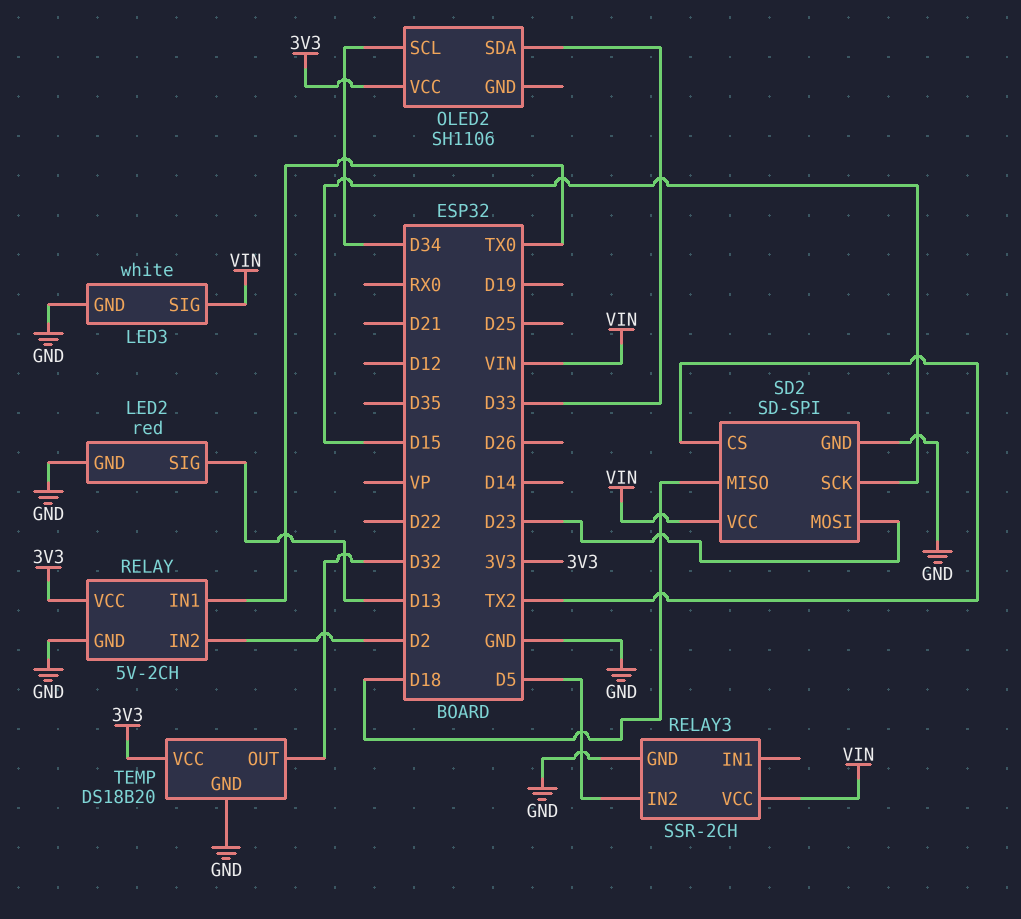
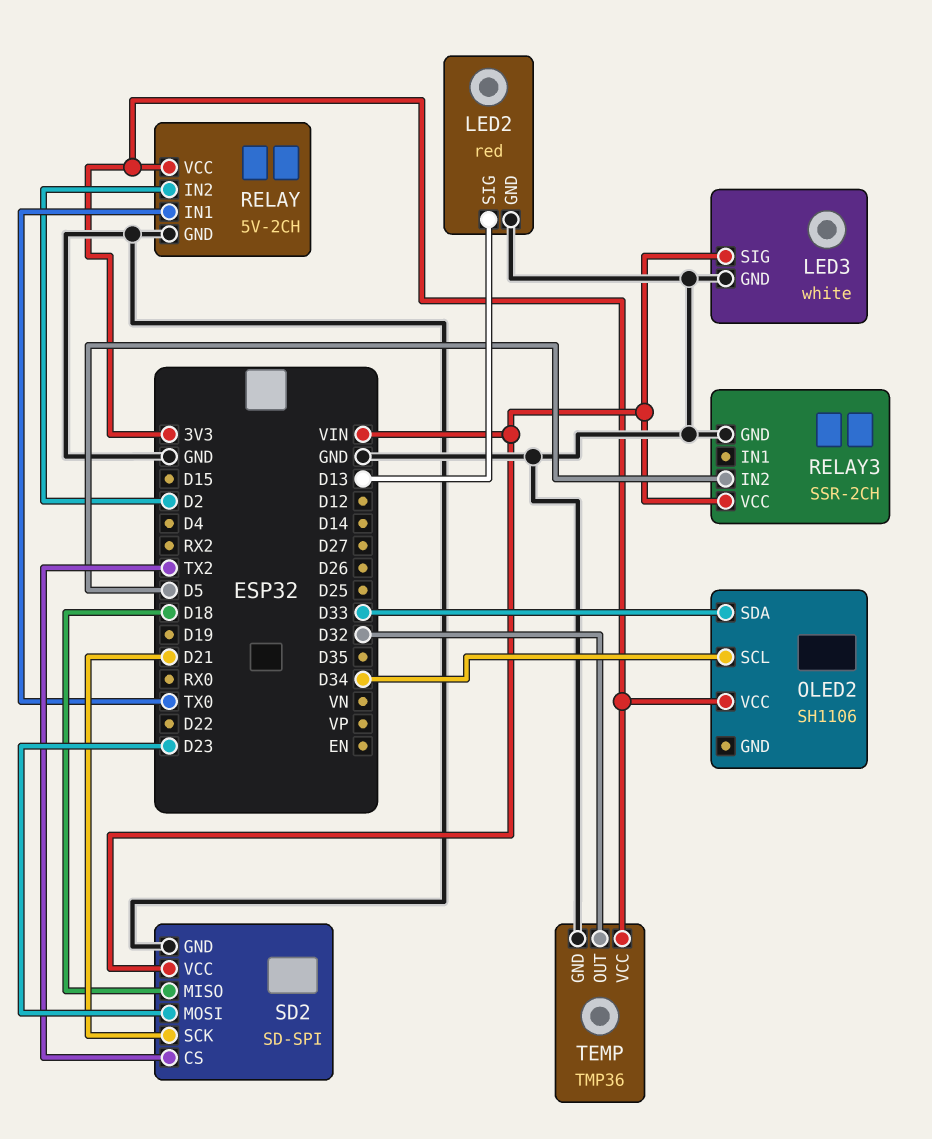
SD2 pin SCK: D15 -> D21
TEMP: DS18B20 -> TMP36

